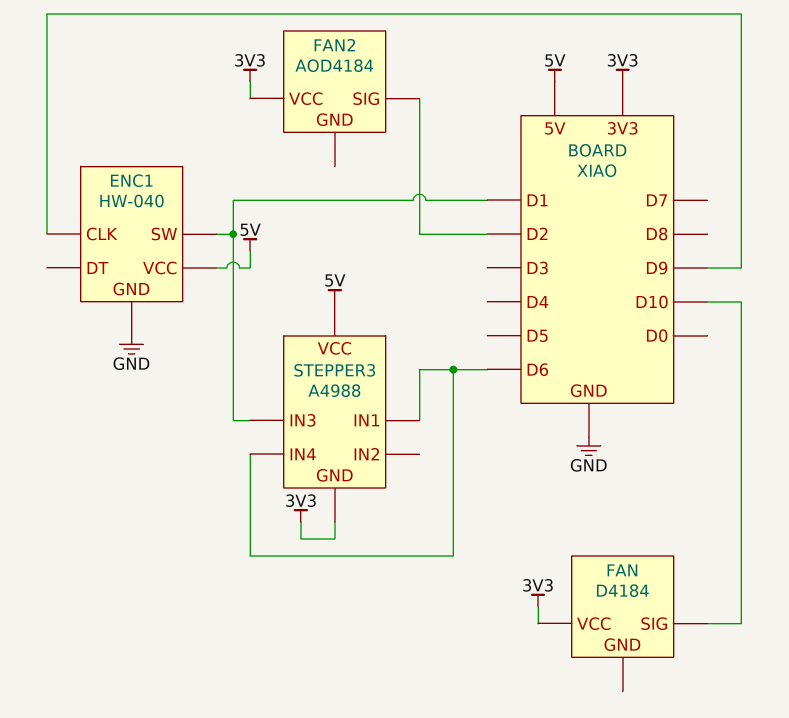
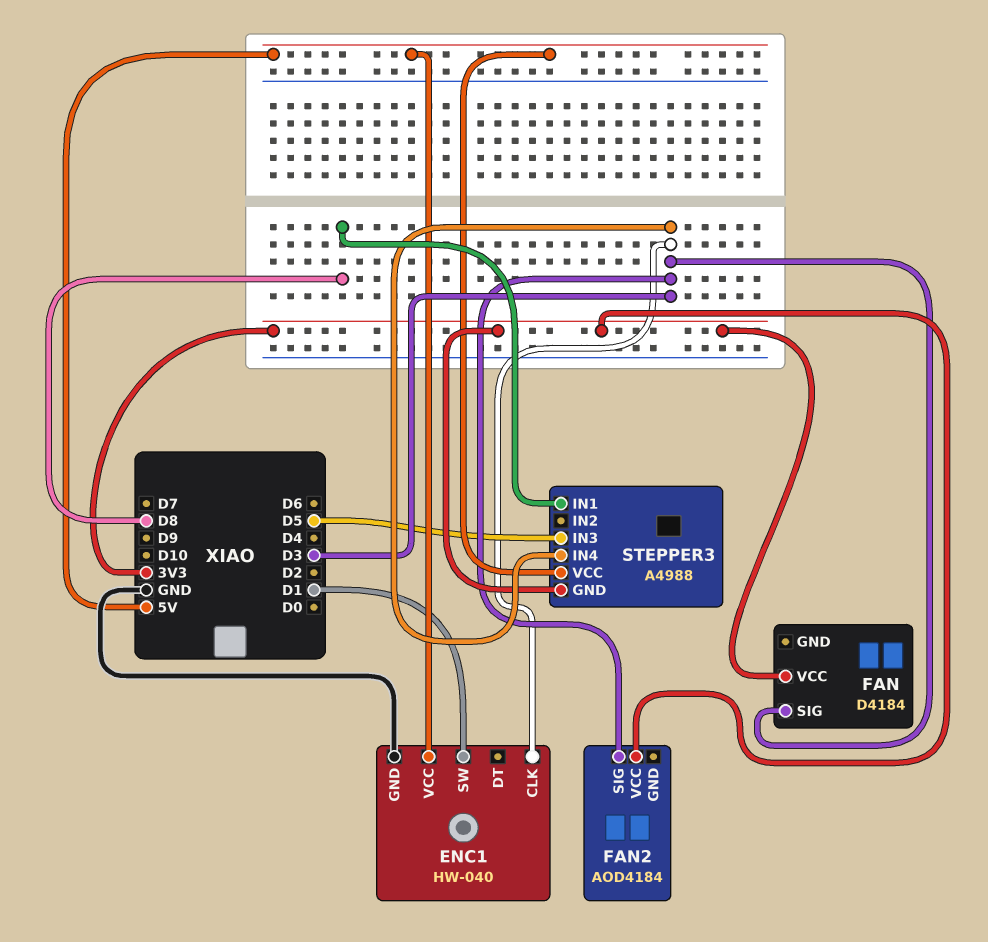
ENC1 pin CLK: D9 -> D3
FAN pin SIG: D10 -> D3
FAN2 pin SIG: D2 -> D3
STEPPER3 pin IN1: D6 -> D8
STEPPER3 pin IN3: D1 -> D5
STEPPER3 pin IN4: D6 -> D3

